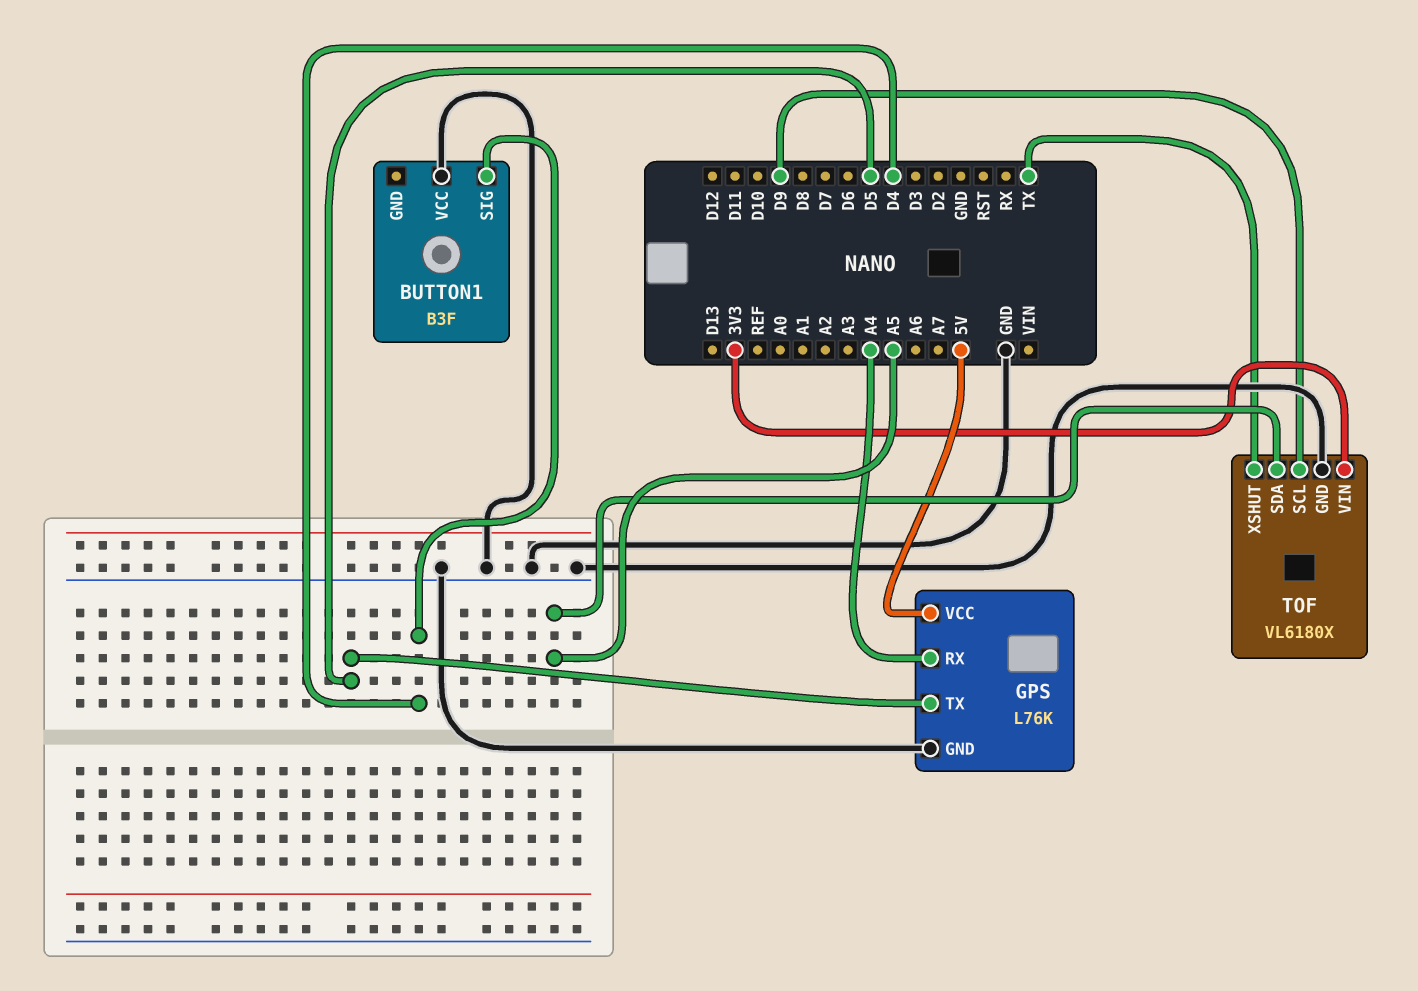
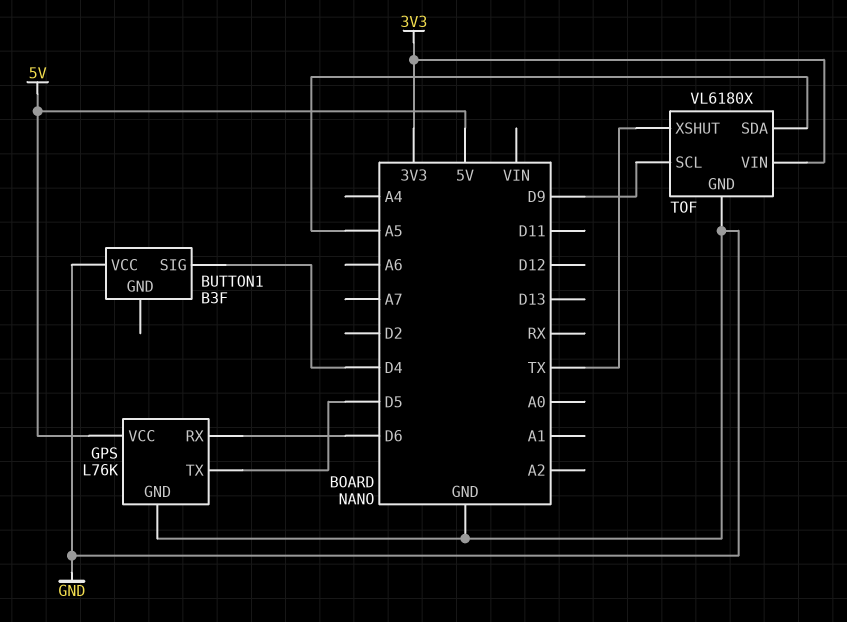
GPS pin RX: A4 -> D6

